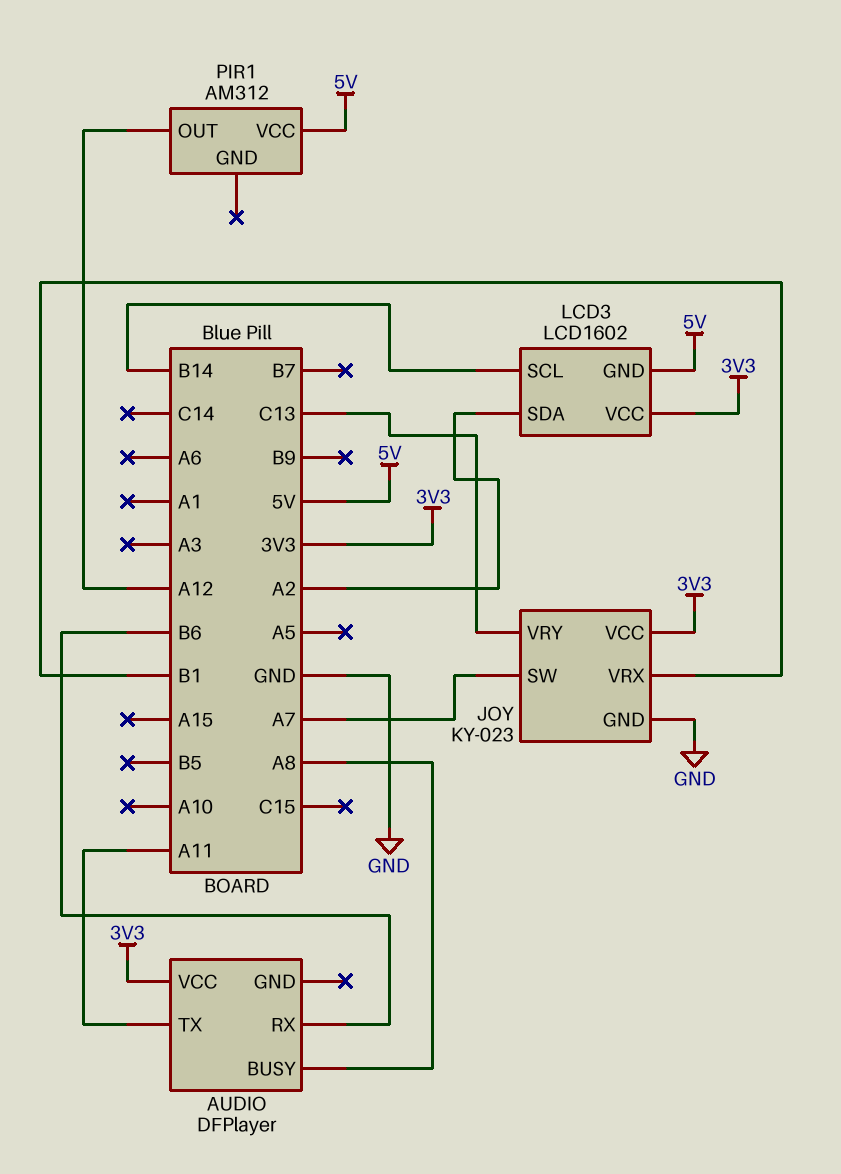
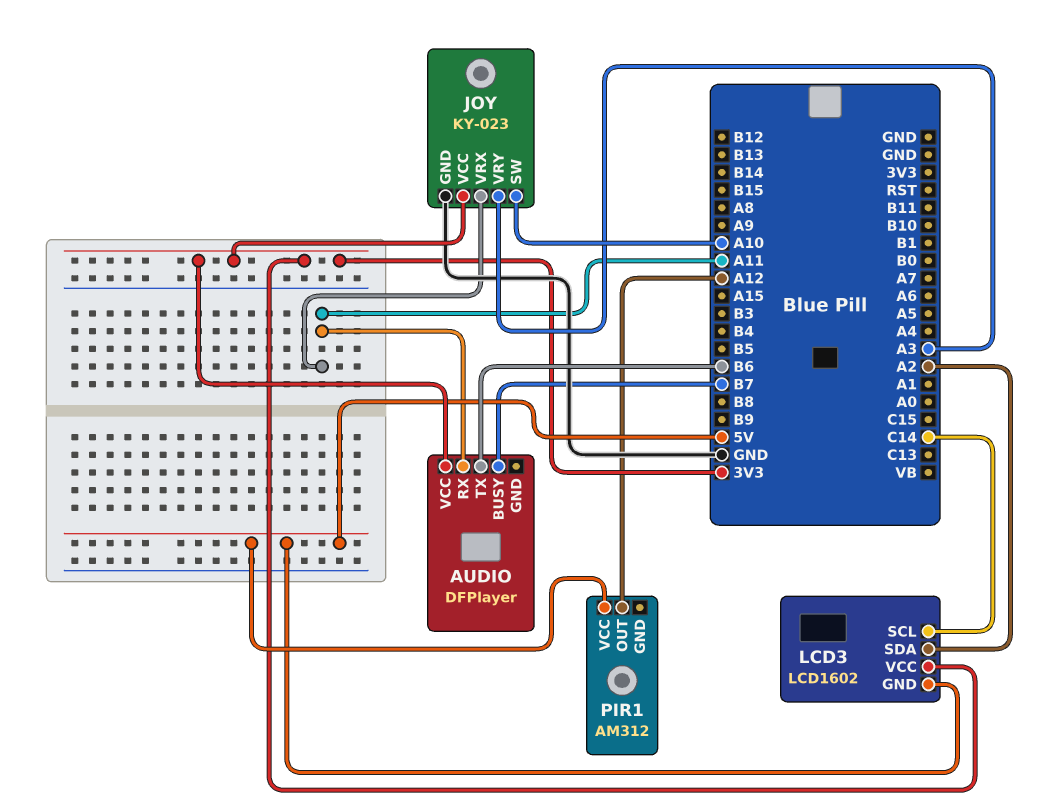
AUDIO pin BUSY: A8 -> B7
AUDIO pin RX: B6 -> A11
AUDIO pin TX: A11 -> B6
JOY pin SW: A7 -> A10
JOY pin VRX: B1 -> A11
JOY pin VRY: C13 -> A3
LCD3 pin SCL: B14 -> C14

